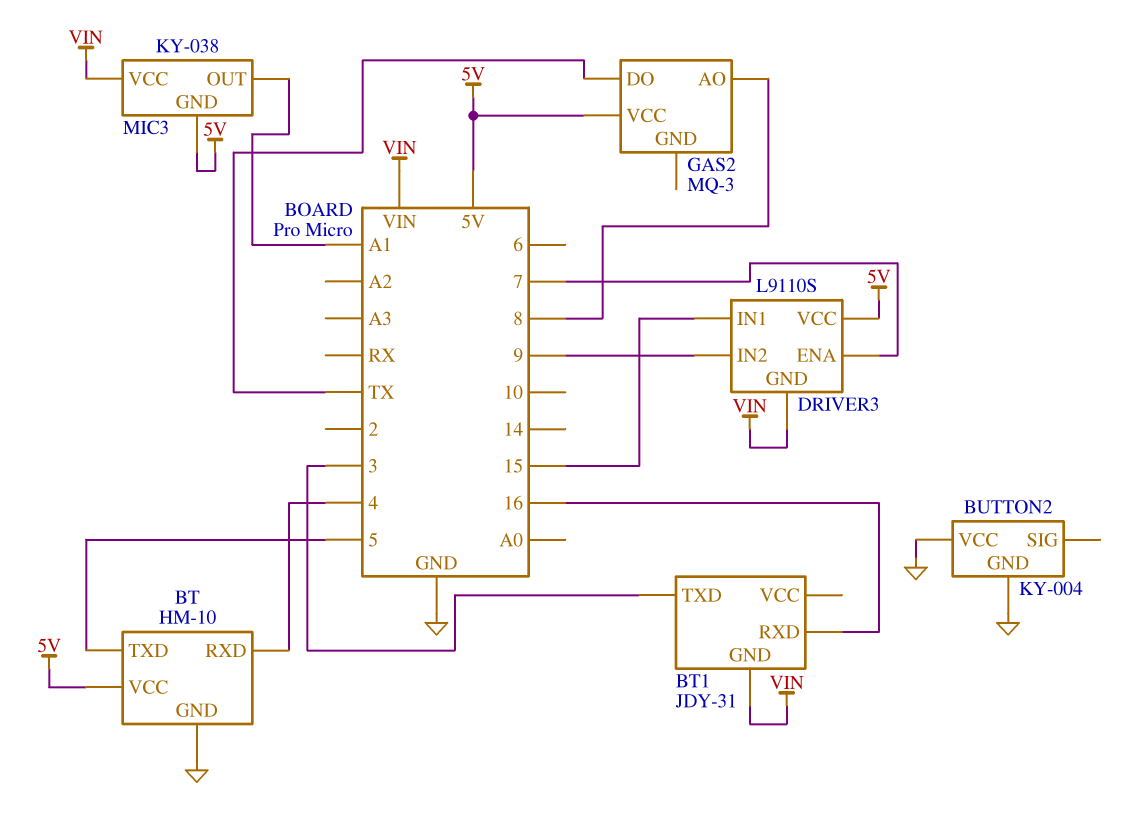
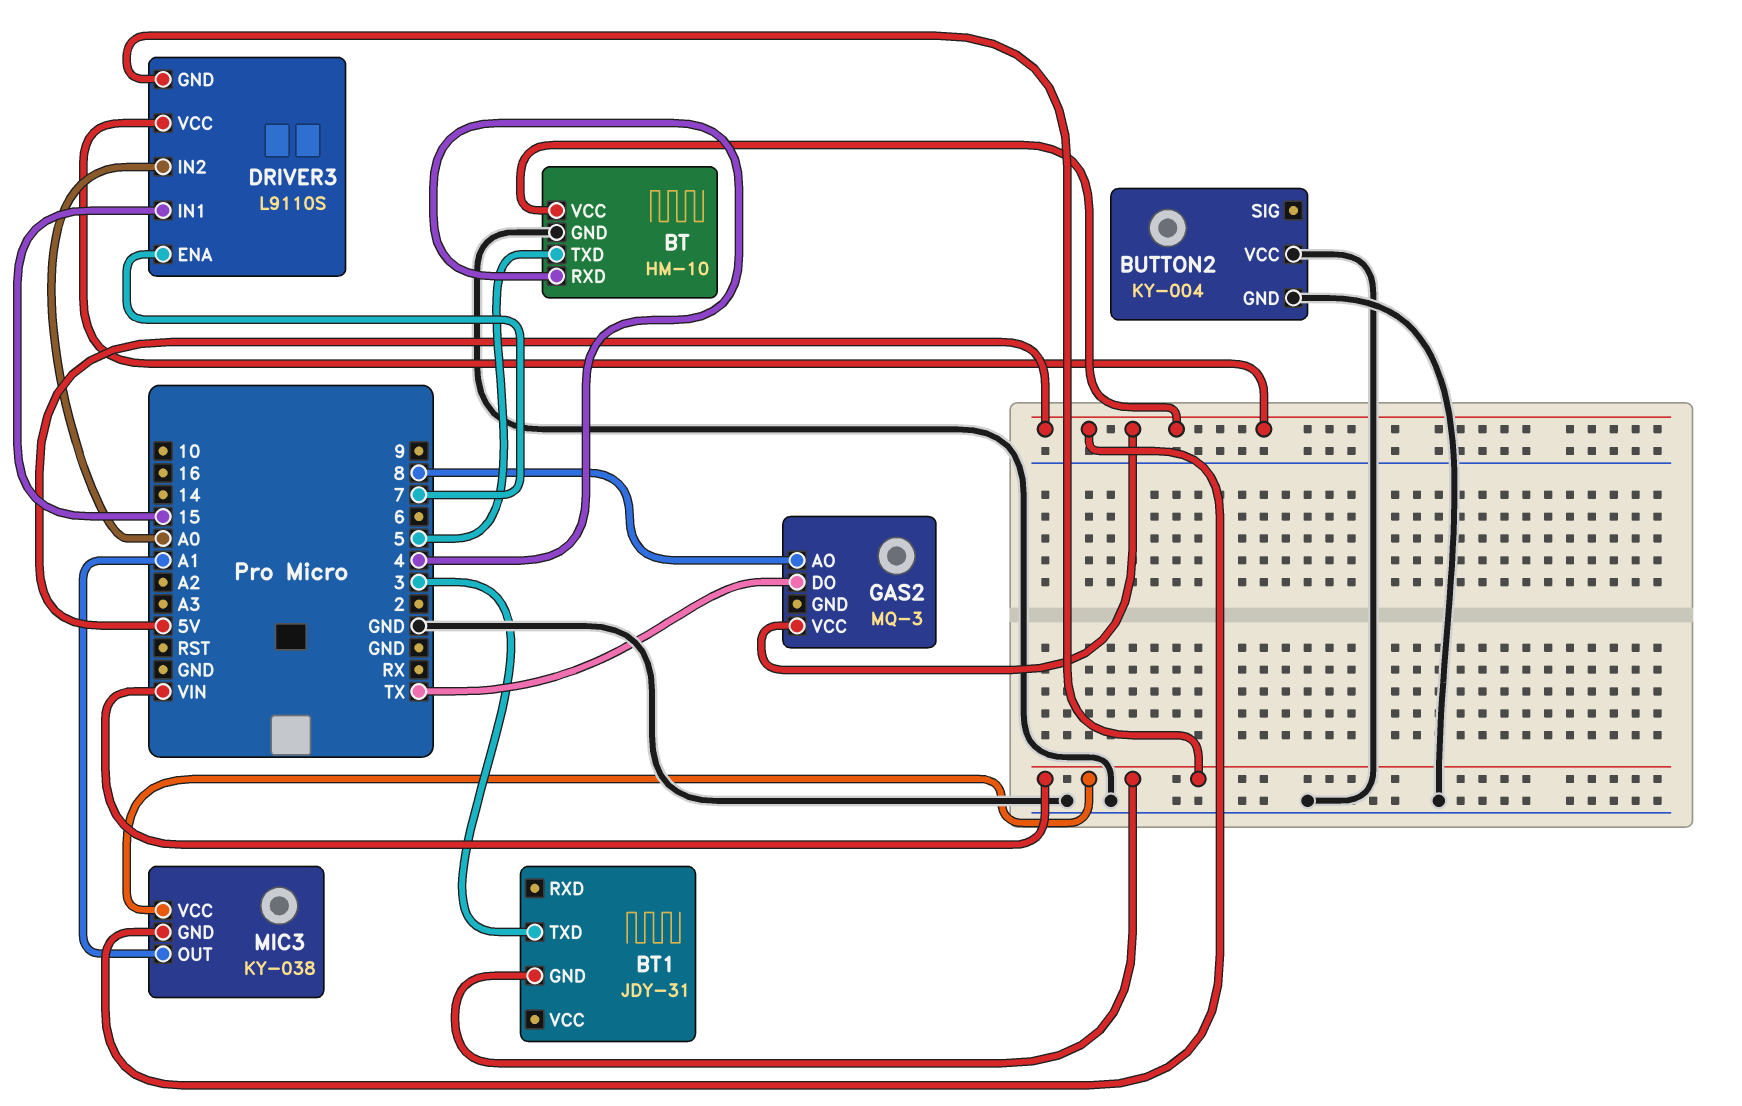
BT1 pin RXD: 16 -> none
DRIVER3 pin IN2: 9 -> A0

